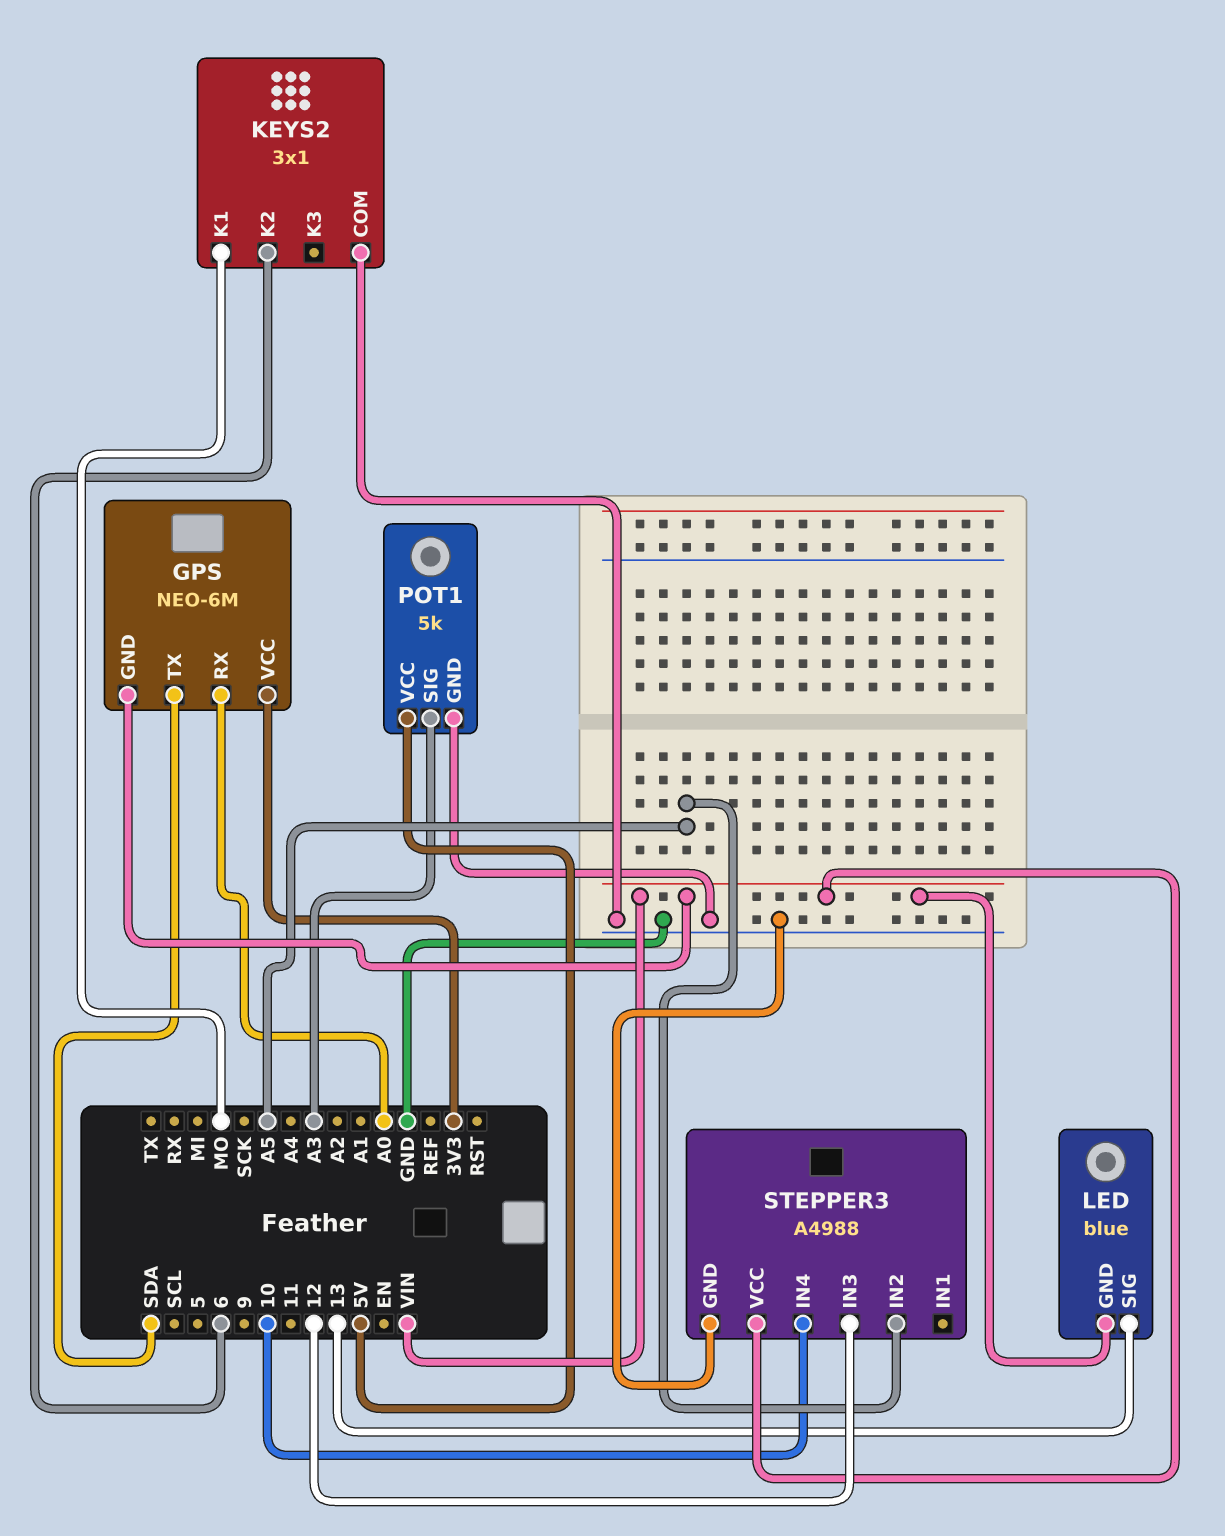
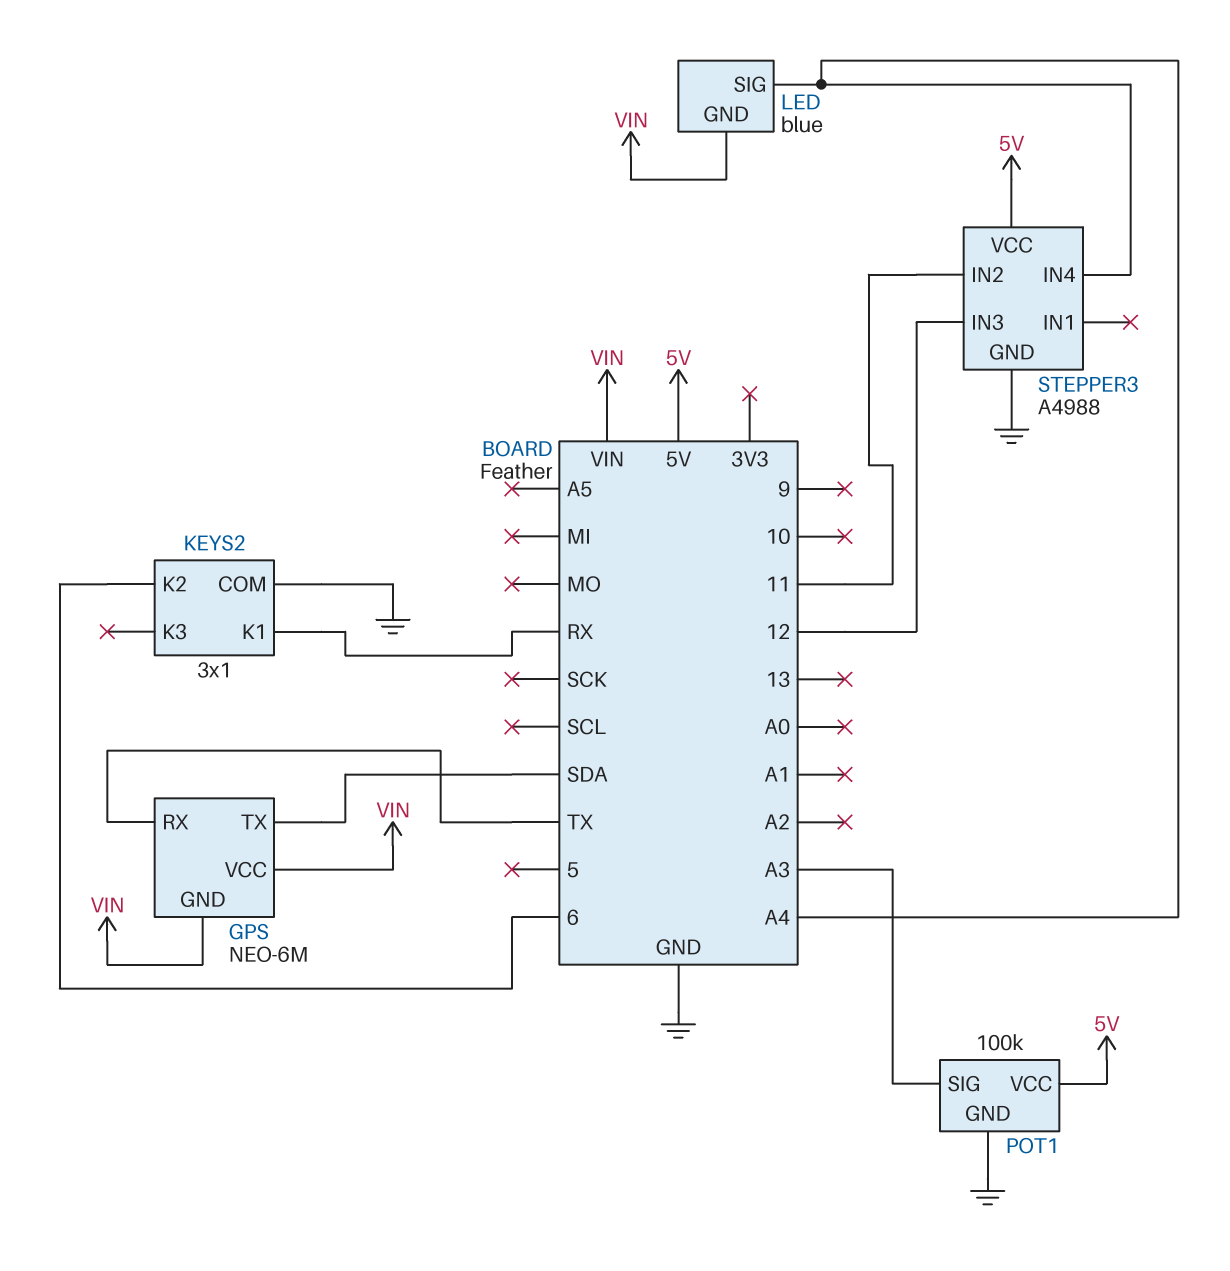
GPS pin RX: A0 -> TX
GPS pin VCC: 3V3 -> VIN
KEYS2 pin K1: MO -> RX
LED pin SIG: 13 -> A4
POT1: 5k -> 100k
STEPPER3 pin IN2: A5 -> 11
STEPPER3 pin IN4: 10 -> A4
STEPPER3 pin VCC: VIN -> 5V

